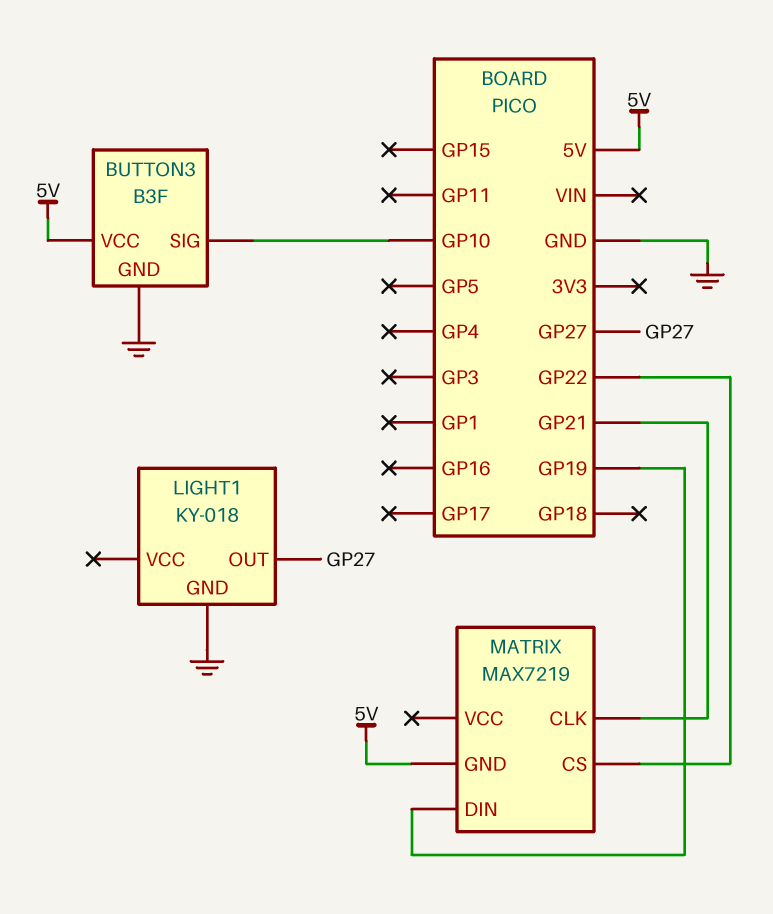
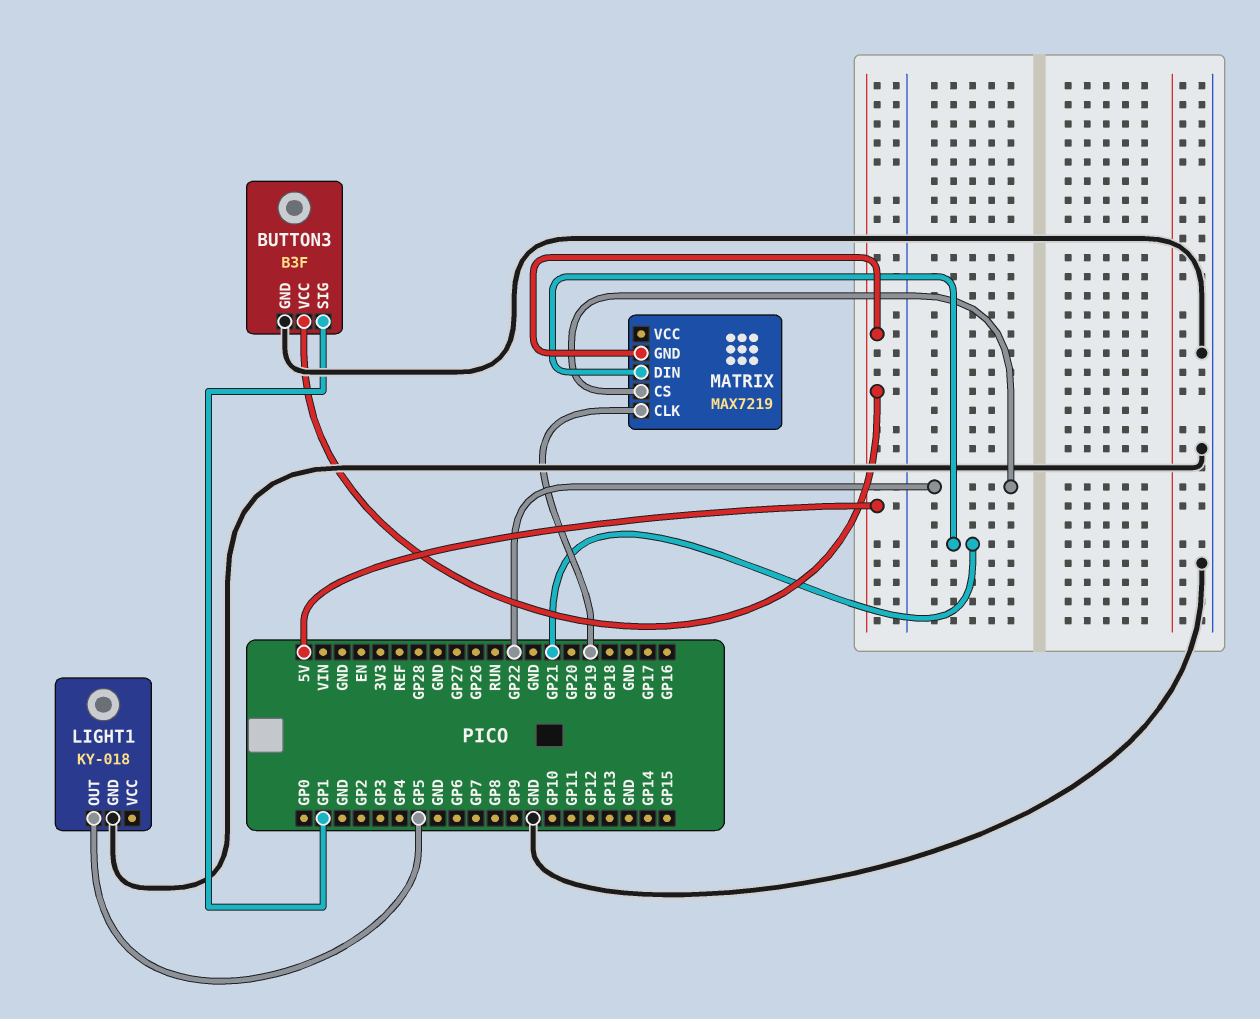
BUTTON3 pin SIG: GP10 -> GP1
LIGHT1 pin OUT: GP27 -> GP5
MATRIX pin CLK: GP21 -> GP19
MATRIX pin DIN: GP19 -> GP21

